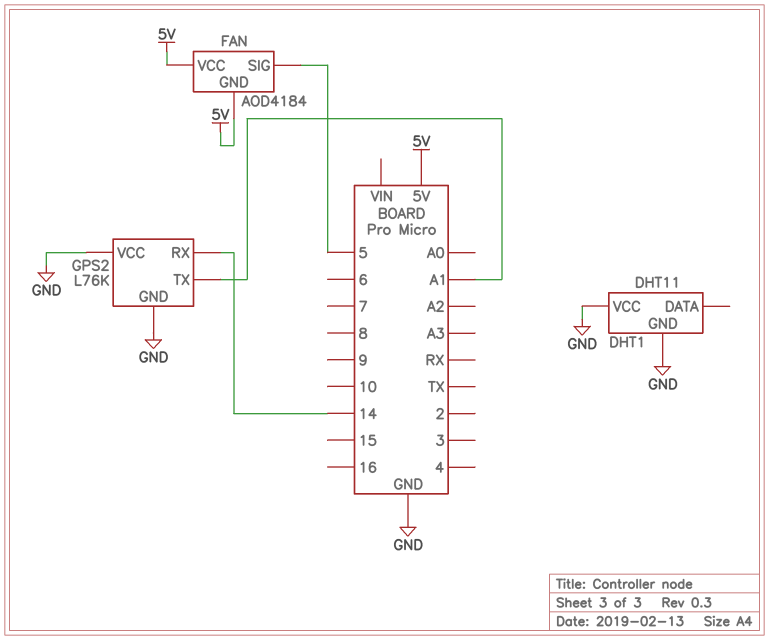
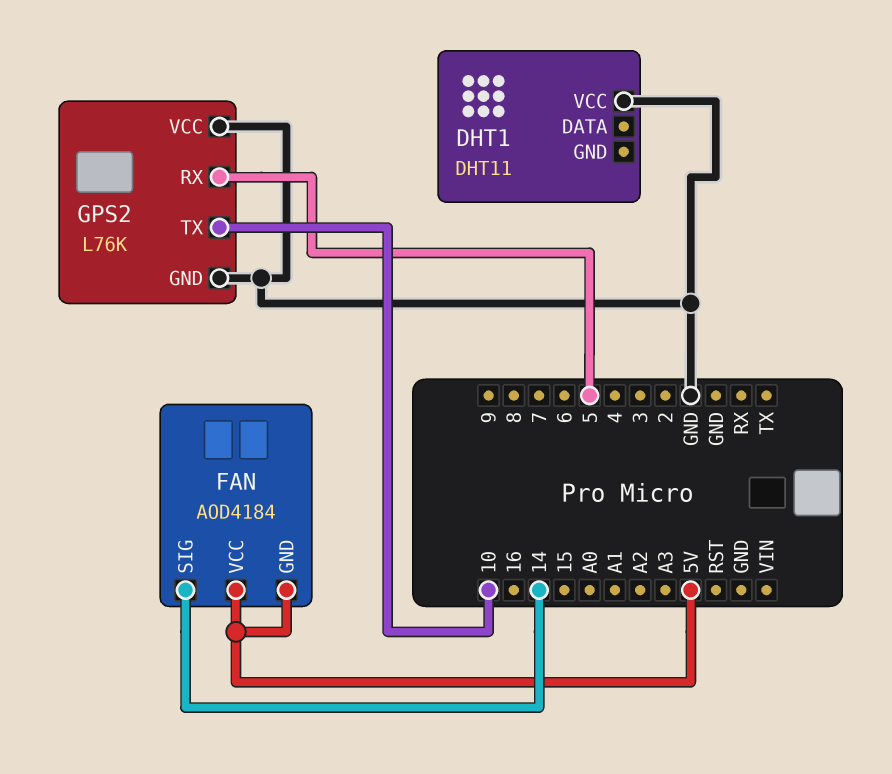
DHT1 pin GND: GND -> none
FAN pin SIG: 5 -> 14
GPS2 pin RX: 14 -> 5
GPS2 pin TX: A1 -> 10

